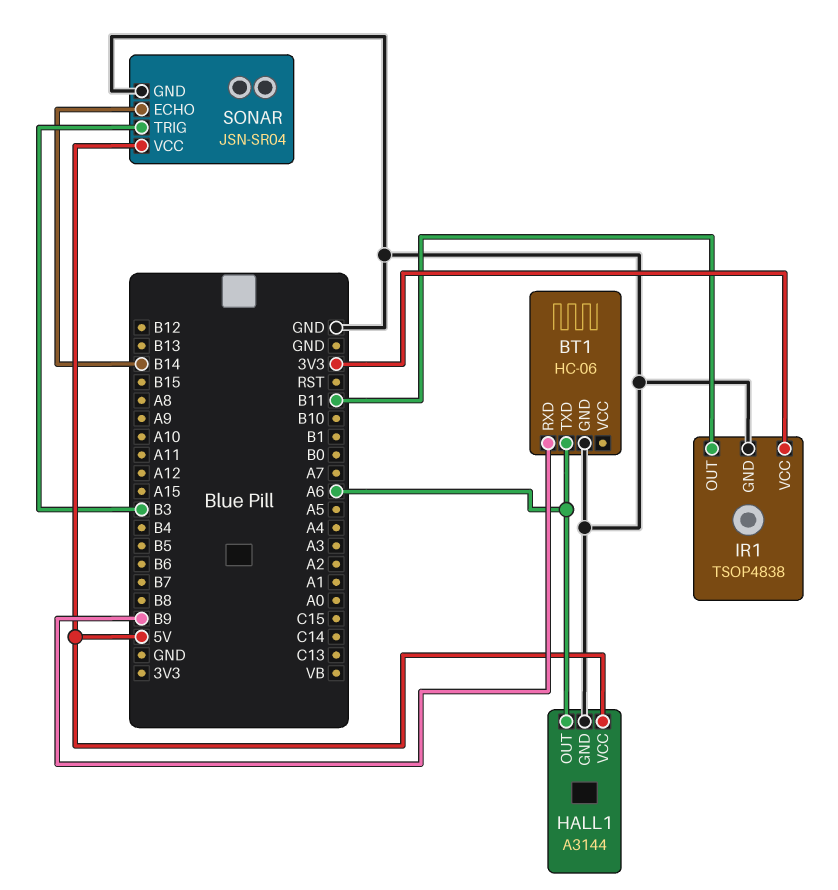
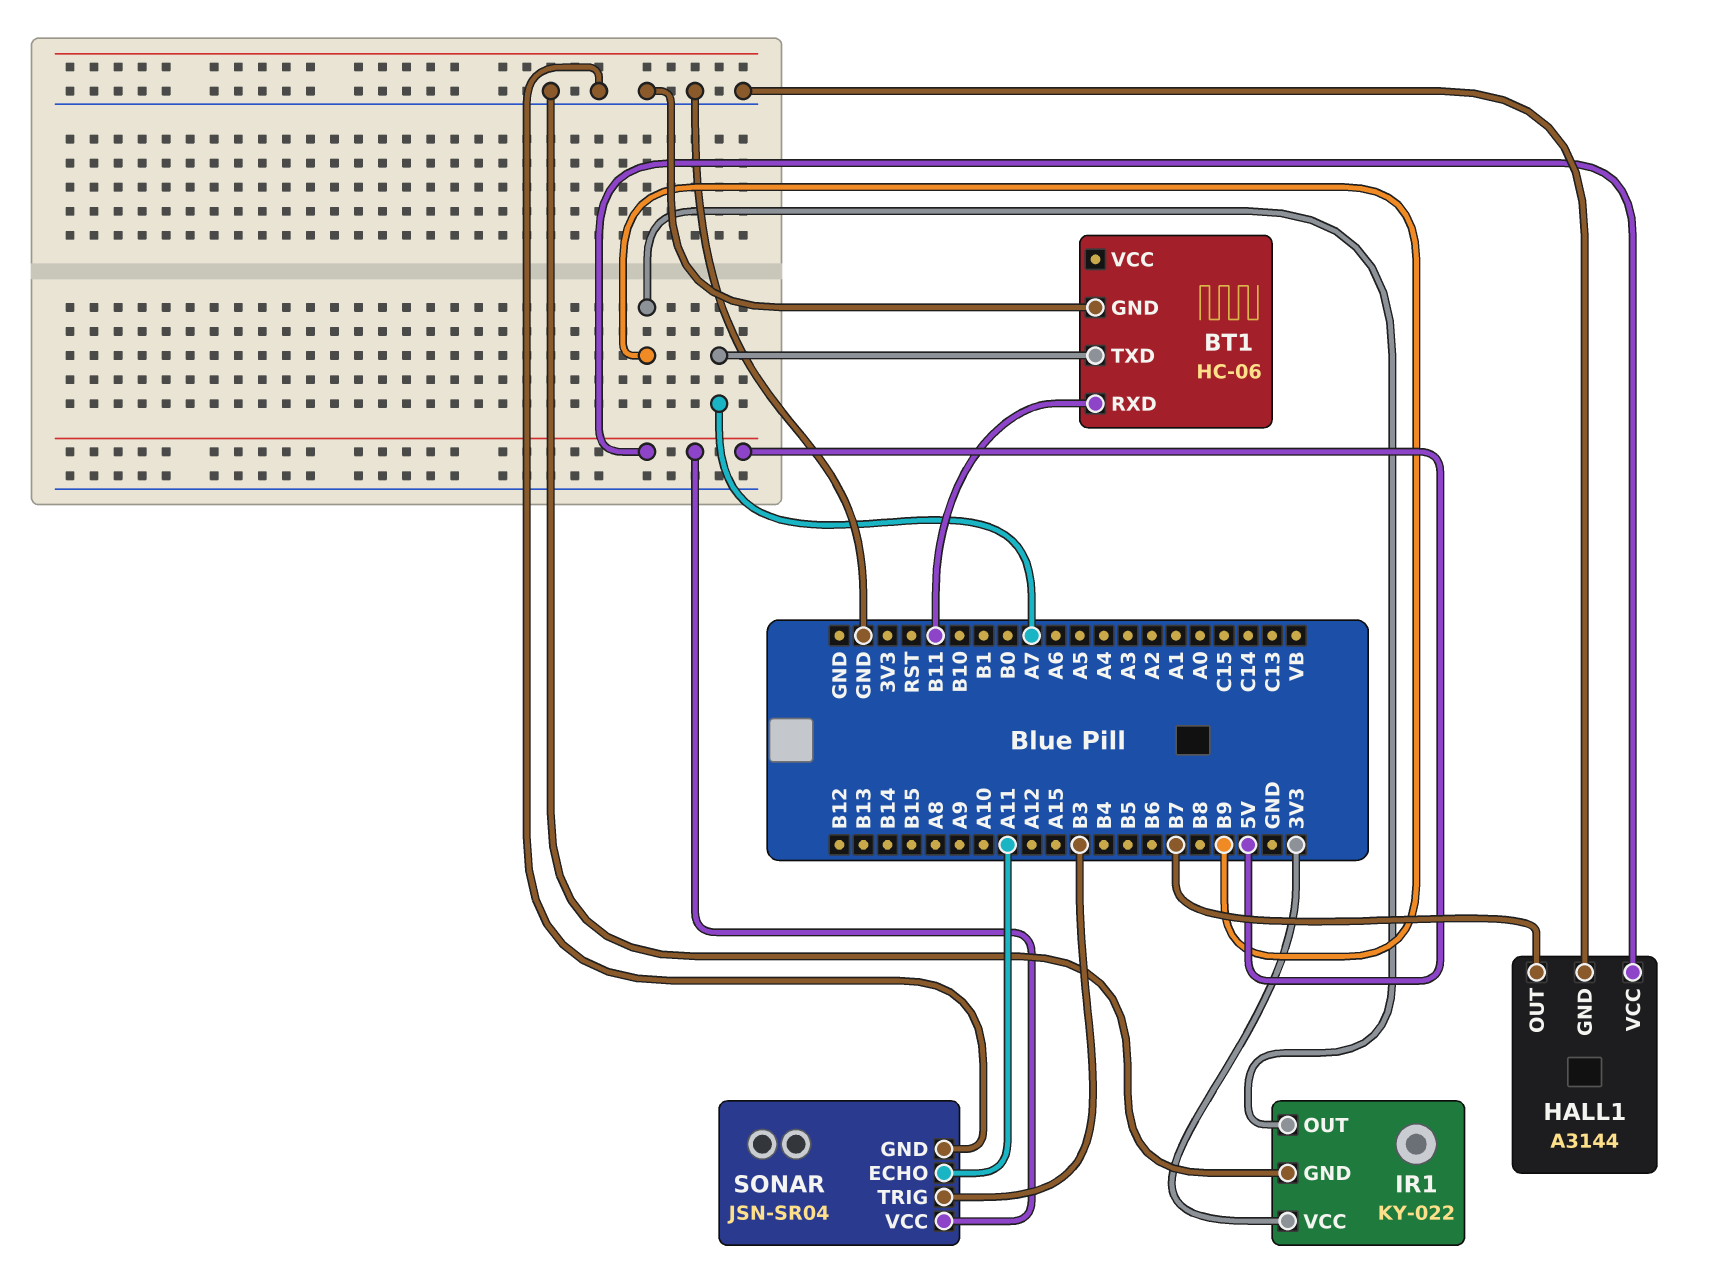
BT1 pin RXD: B9 -> B11
BT1 pin TXD: A6 -> A7
HALL1 pin OUT: A6 -> B7
IR1: TSOP4838 -> KY-022
IR1 pin OUT: B11 -> B9
SONAR pin ECHO: B14 -> A11

